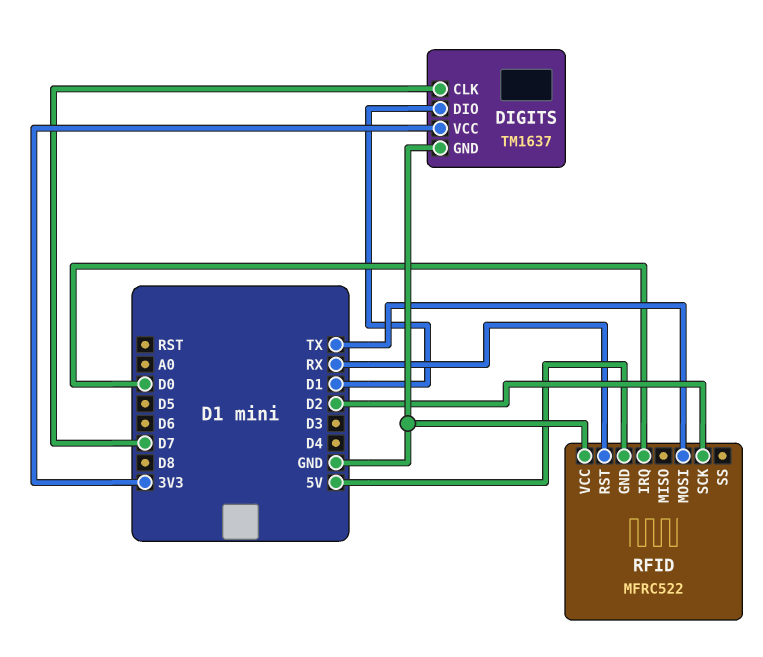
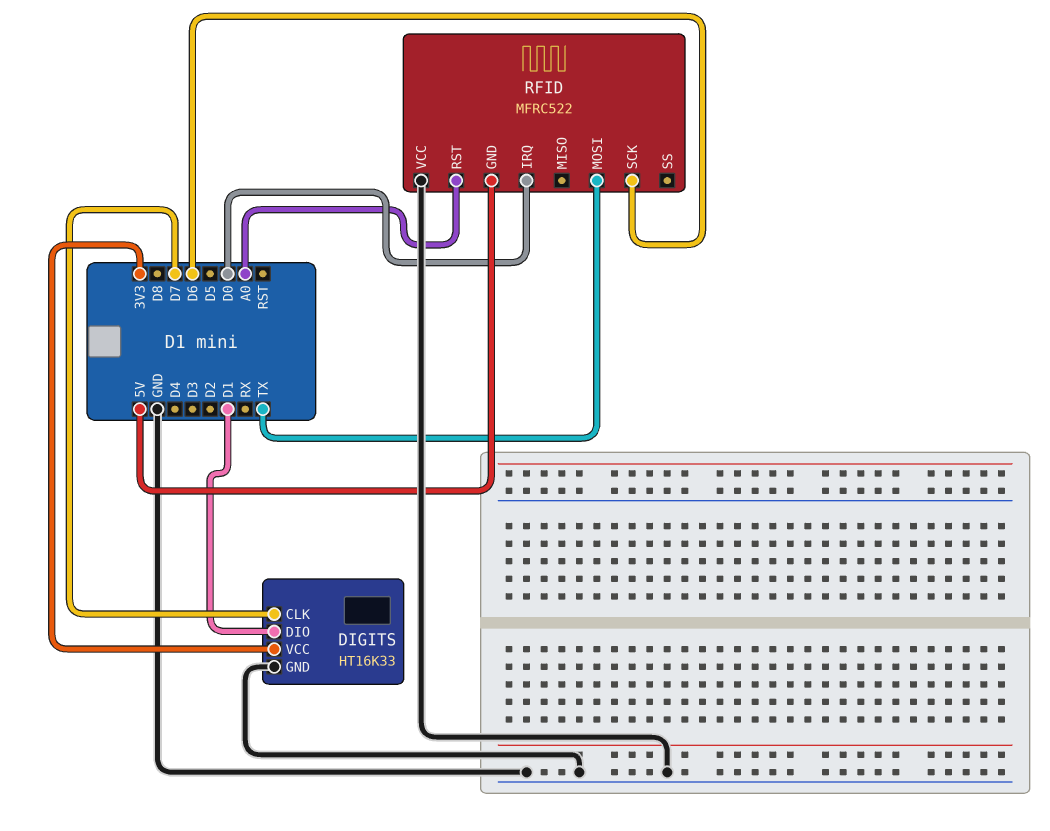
DIGITS: TM1637 -> HT16K33
RFID pin RST: RX -> A0
RFID pin SCK: D2 -> D6

